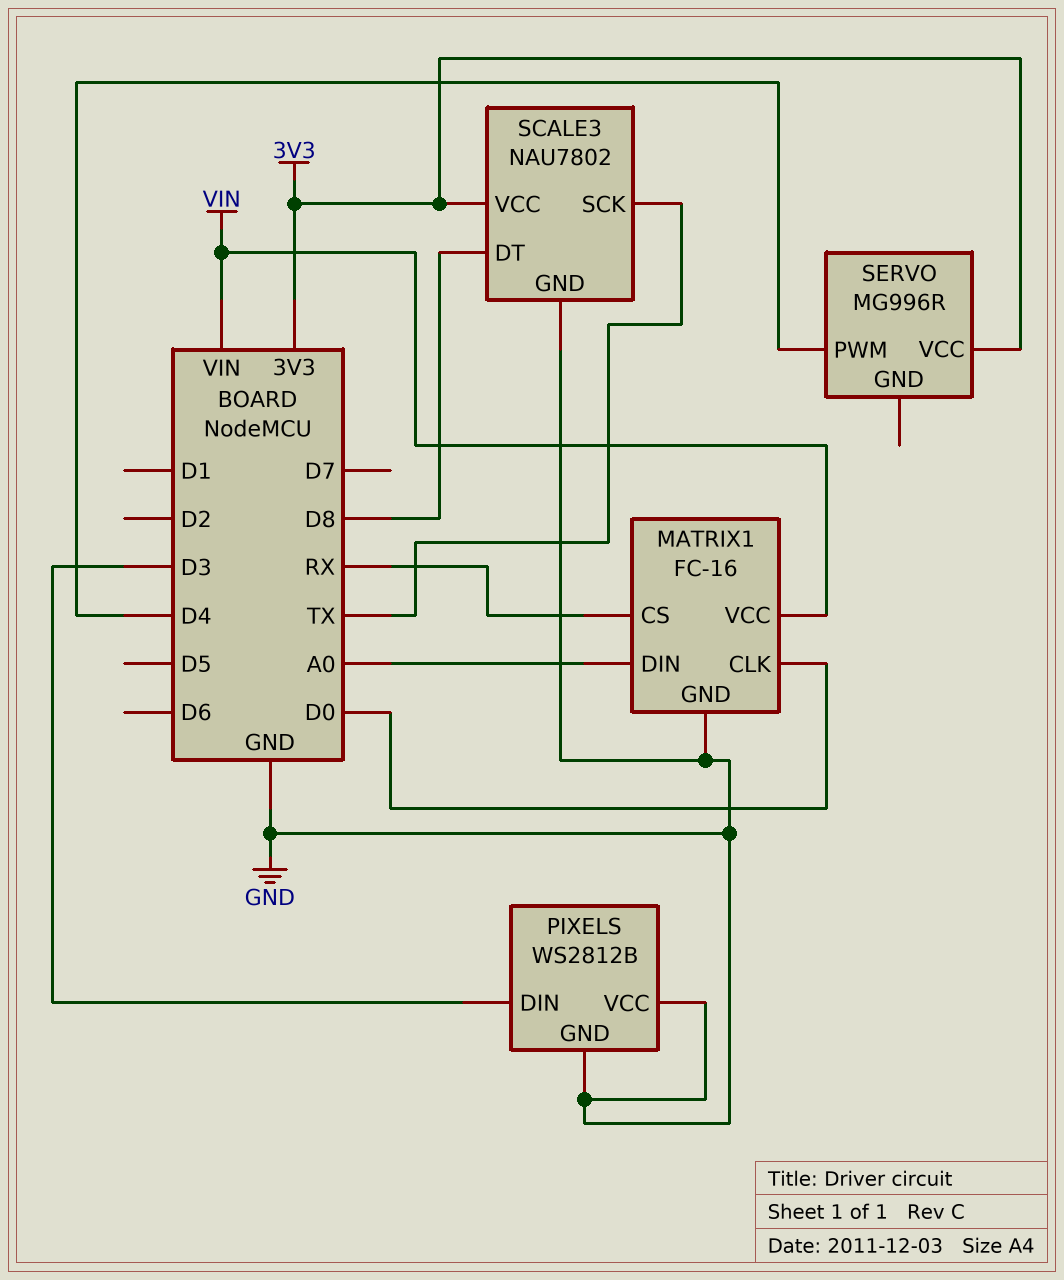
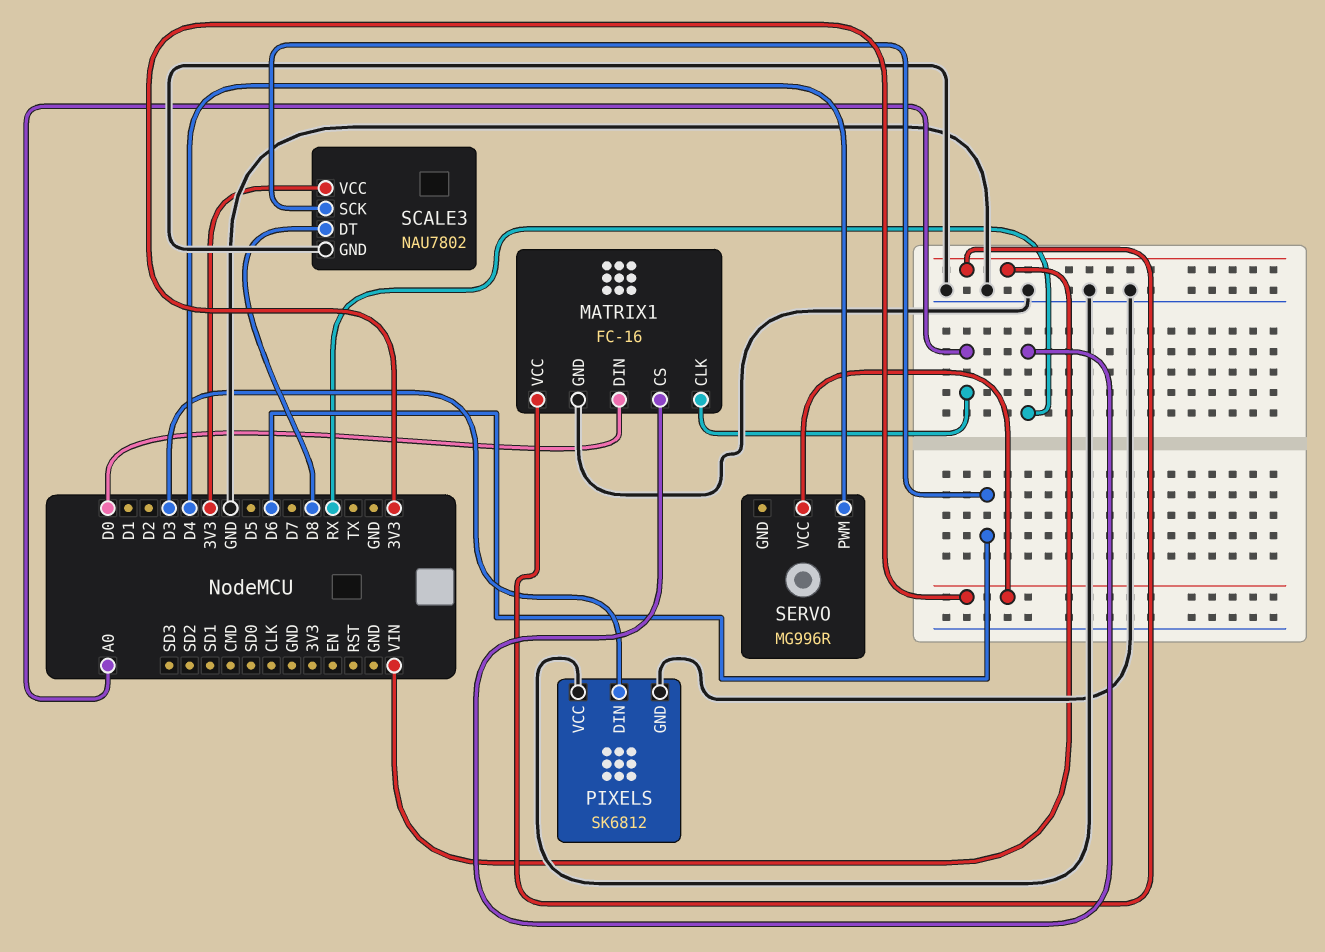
MATRIX1 pin CLK: D0 -> A0
MATRIX1 pin DIN: A0 -> D0
PIXELS: WS2812B -> SK6812
SCALE3 pin SCK: TX -> D6

